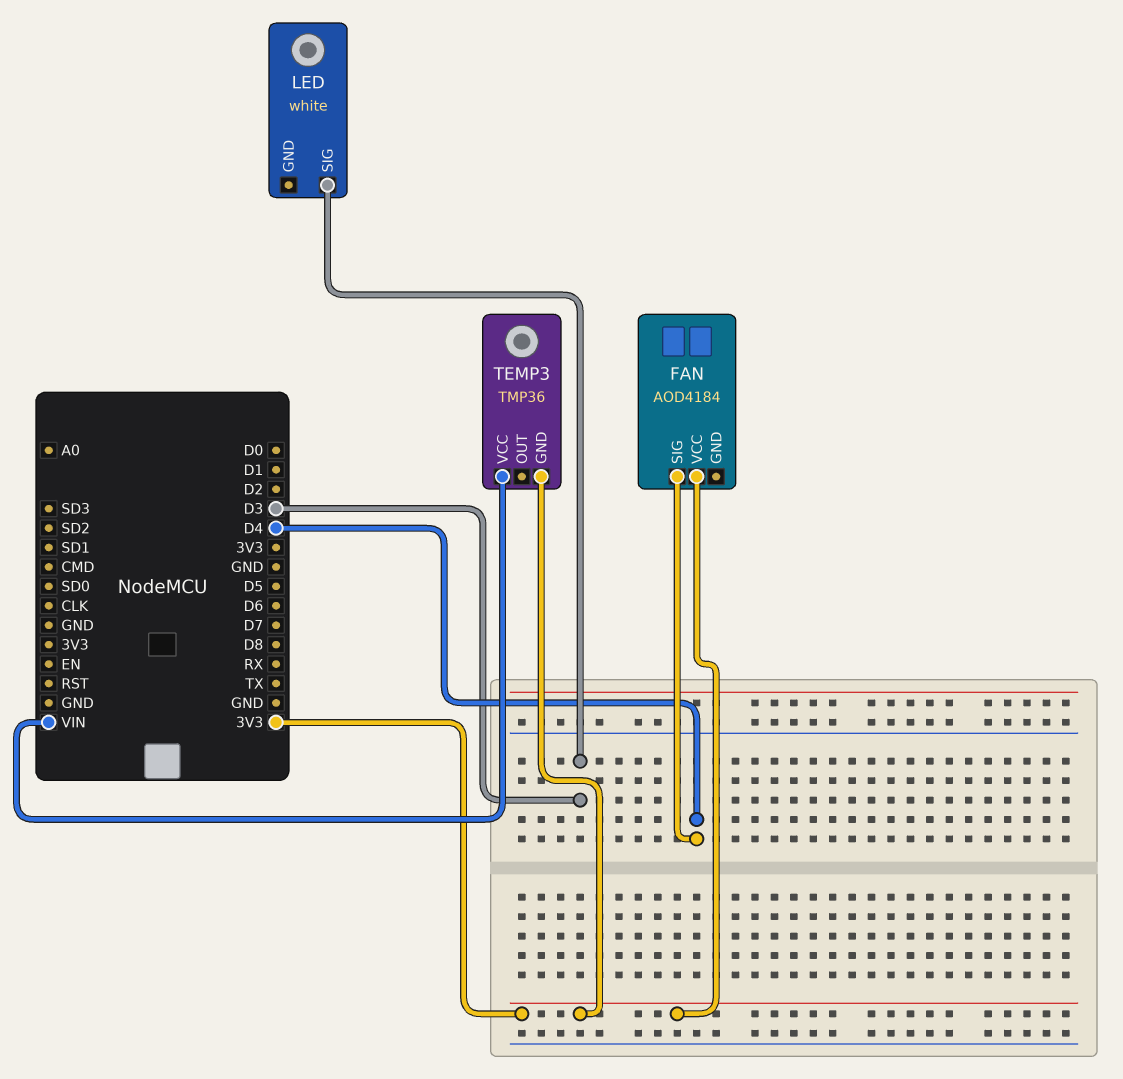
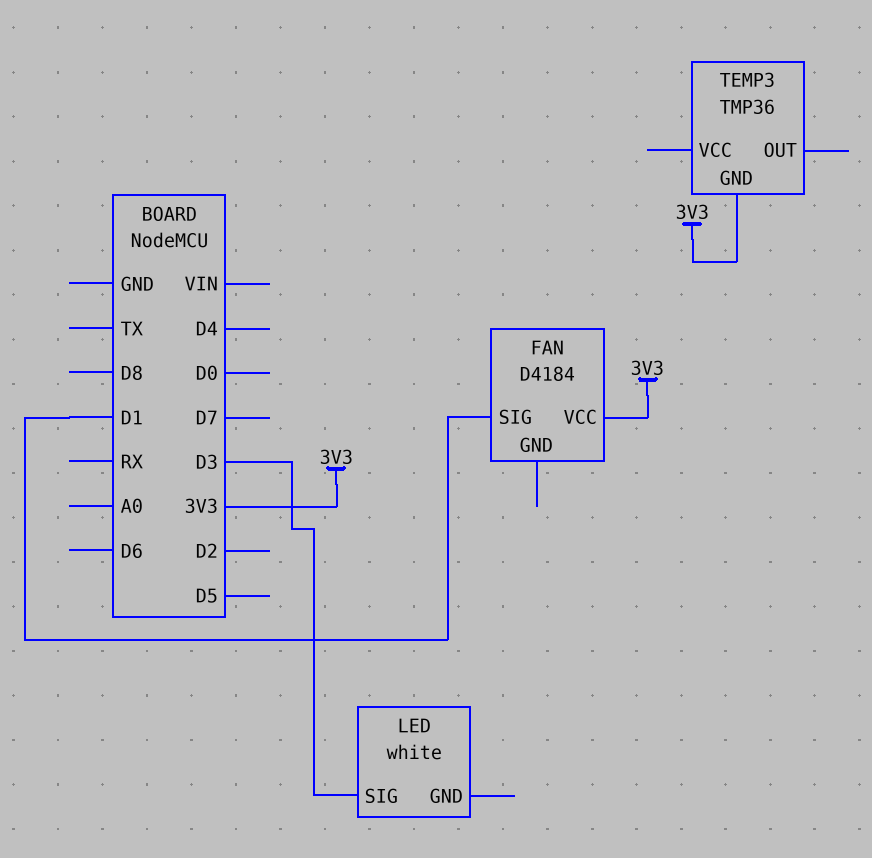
FAN: AOD4184 -> D4184
FAN pin SIG: D4 -> D1
TEMP3 pin VCC: VIN -> none

